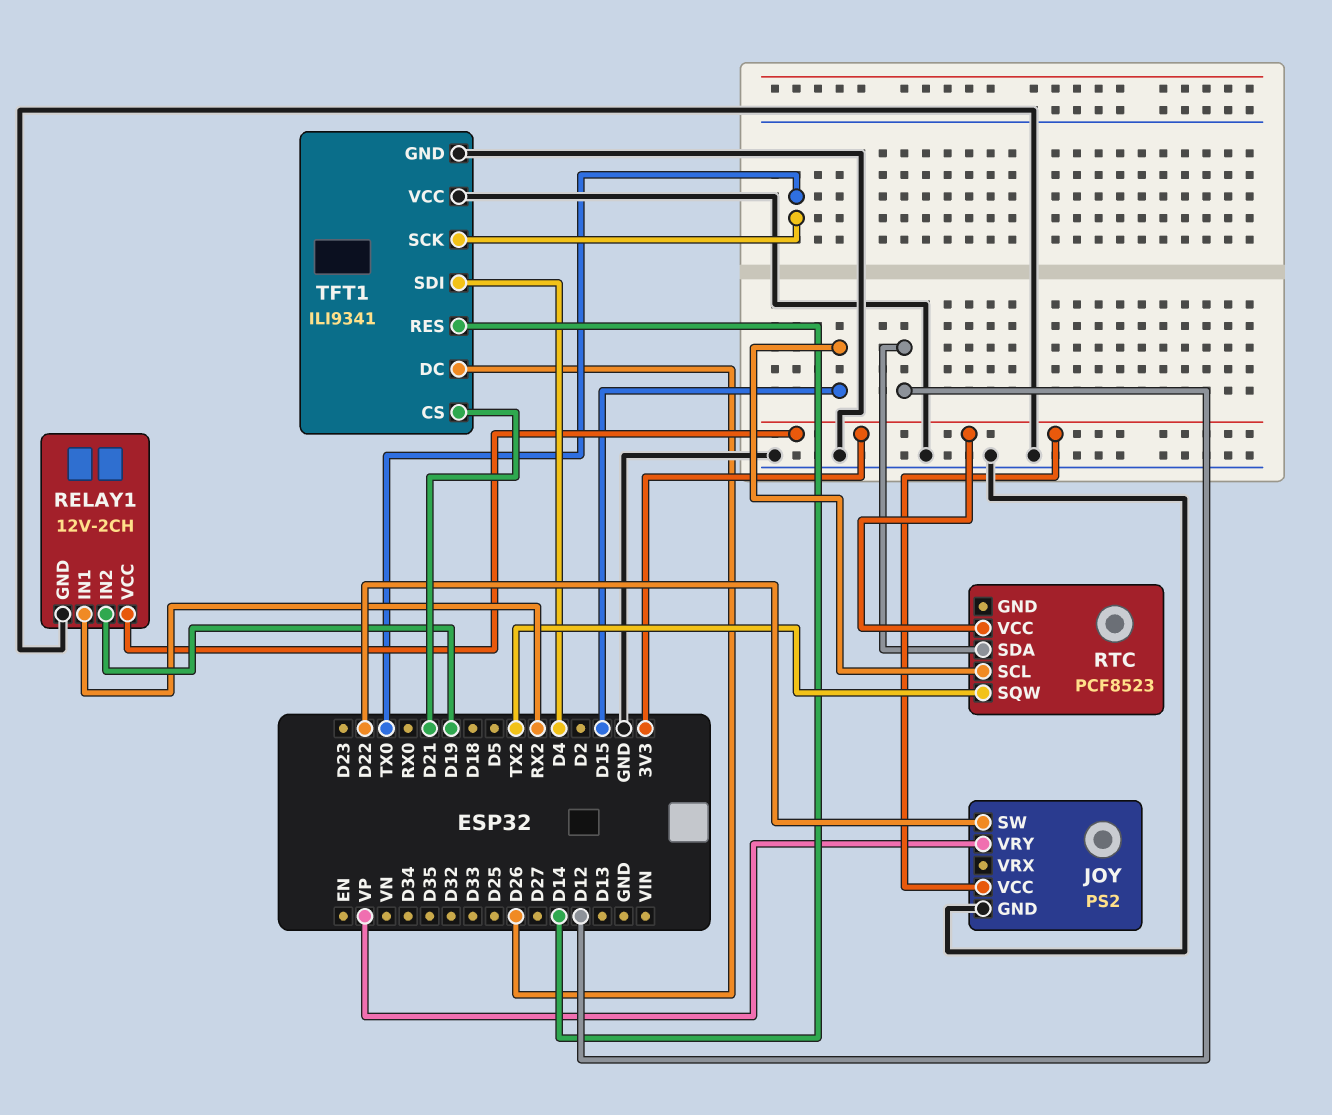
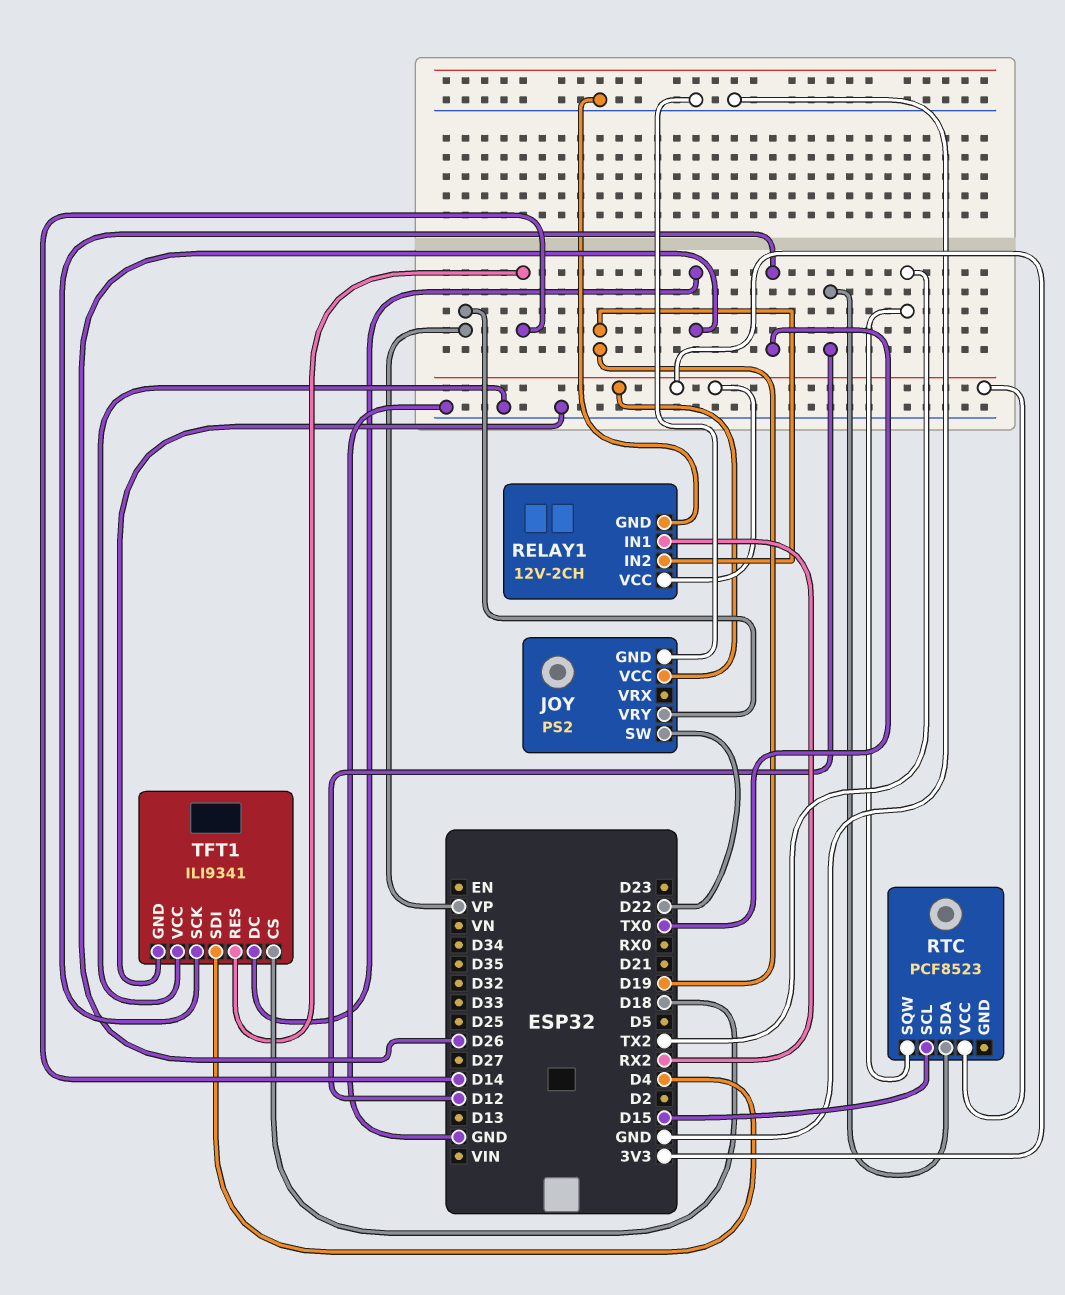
TFT1 pin CS: D21 -> D18

